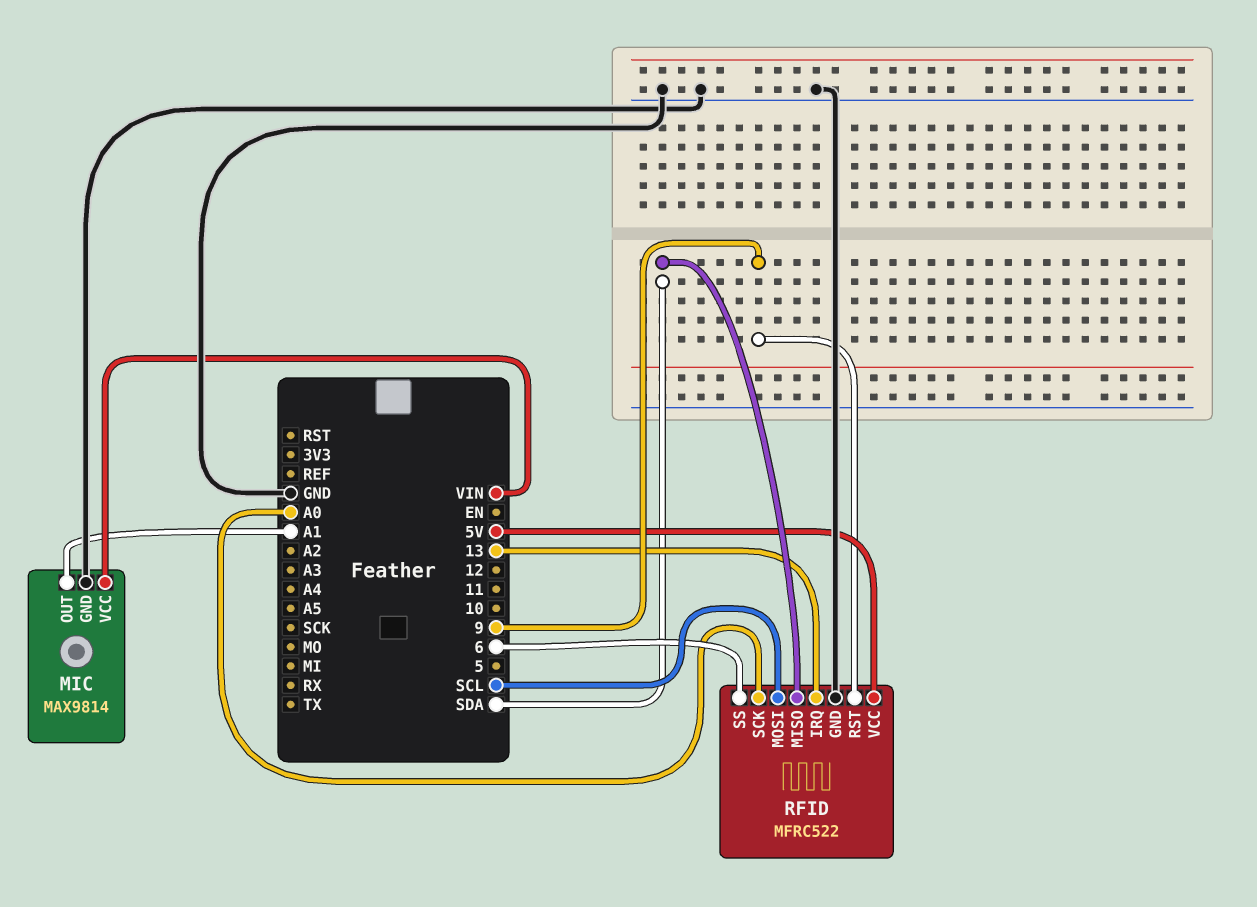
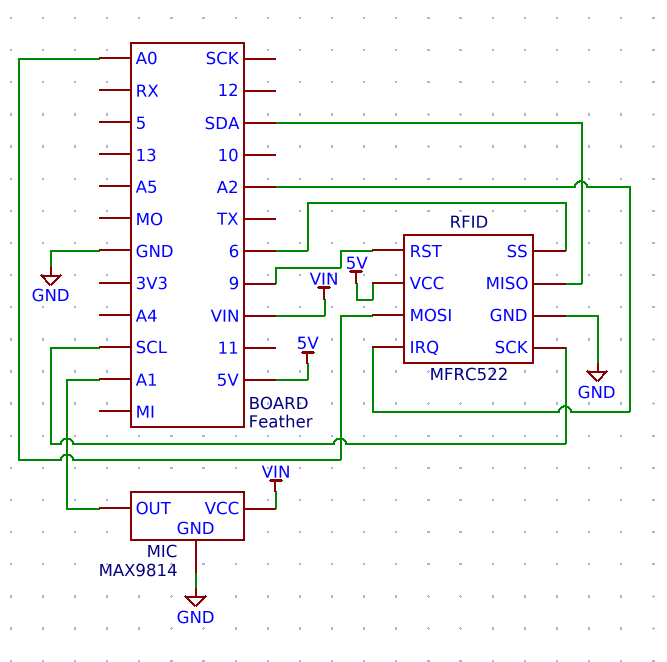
RFID pin IRQ: 13 -> A2
RFID pin MOSI: SCL -> A0
RFID pin SCK: A0 -> SCL

